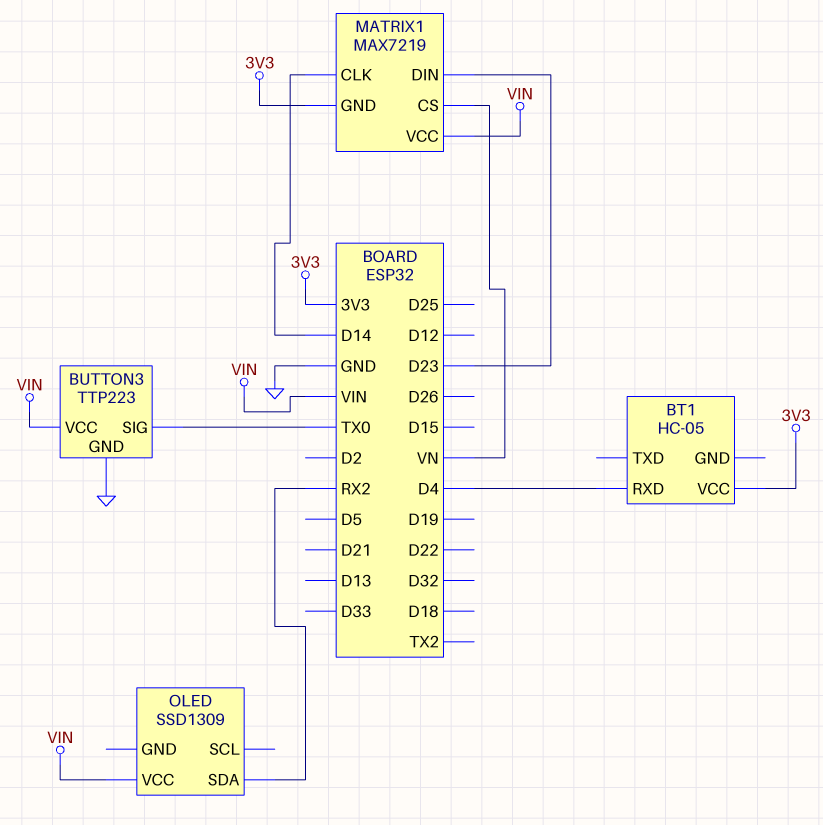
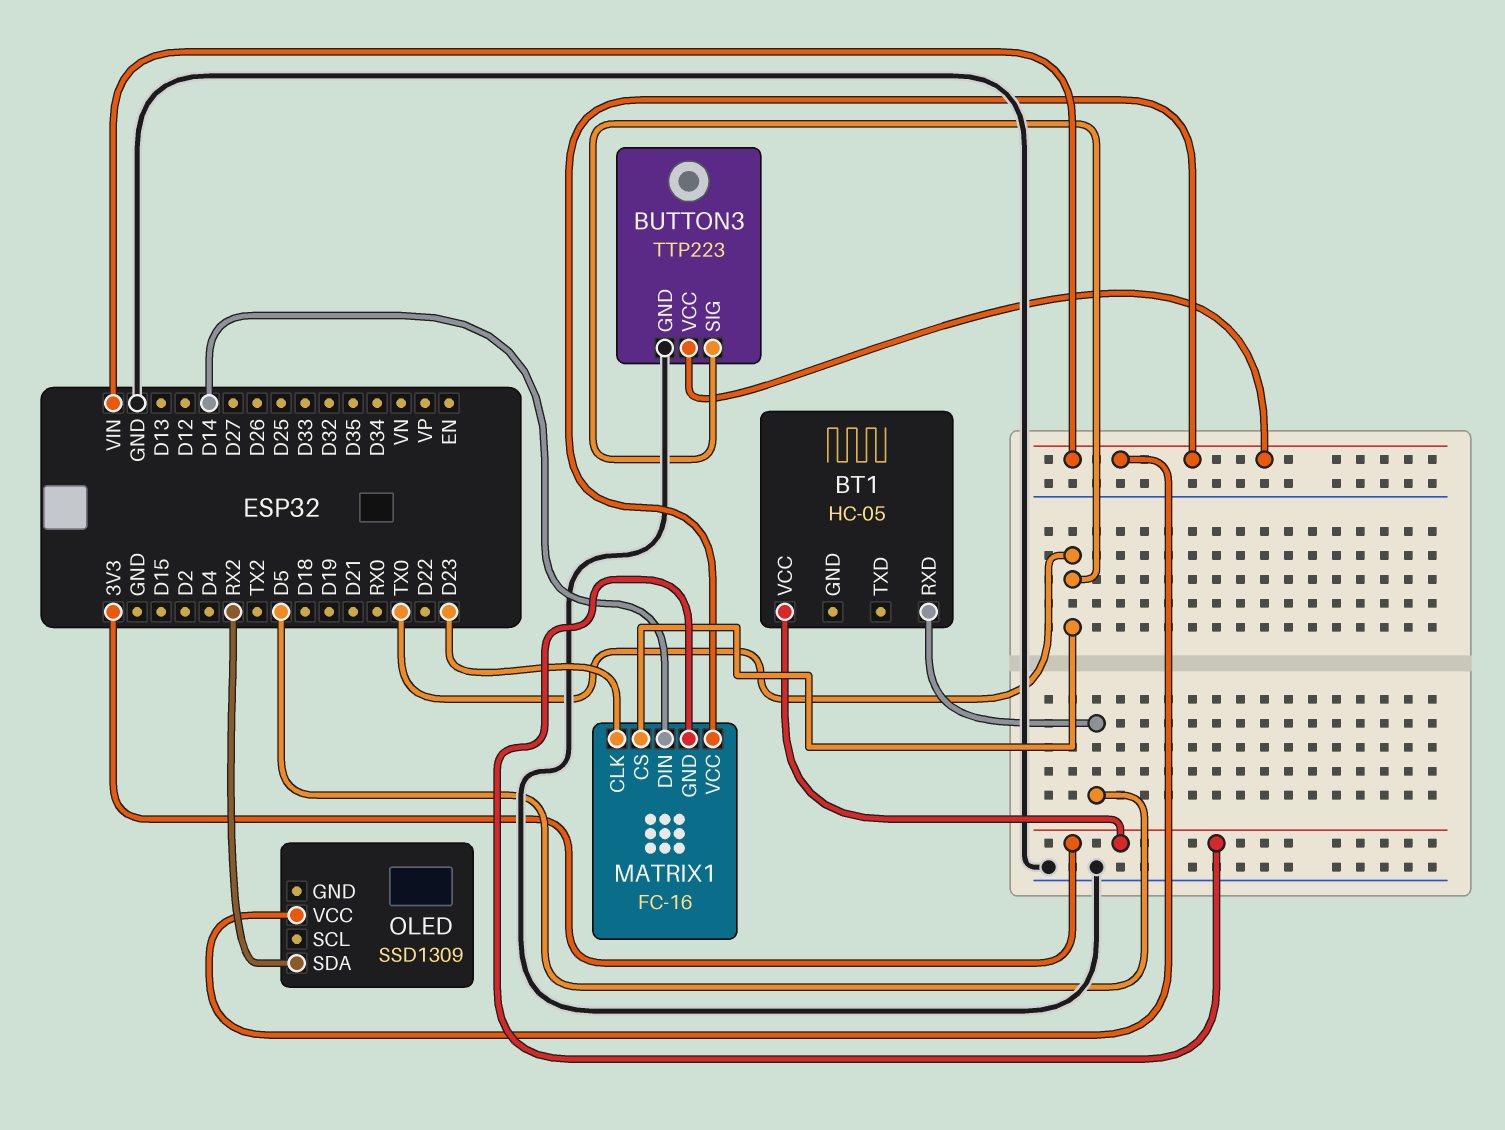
BT1 pin RXD: D4 -> D5
MATRIX1: MAX7219 -> FC-16
MATRIX1 pin CLK: D14 -> D23
MATRIX1 pin CS: VN -> TX0
MATRIX1 pin DIN: D23 -> D14

